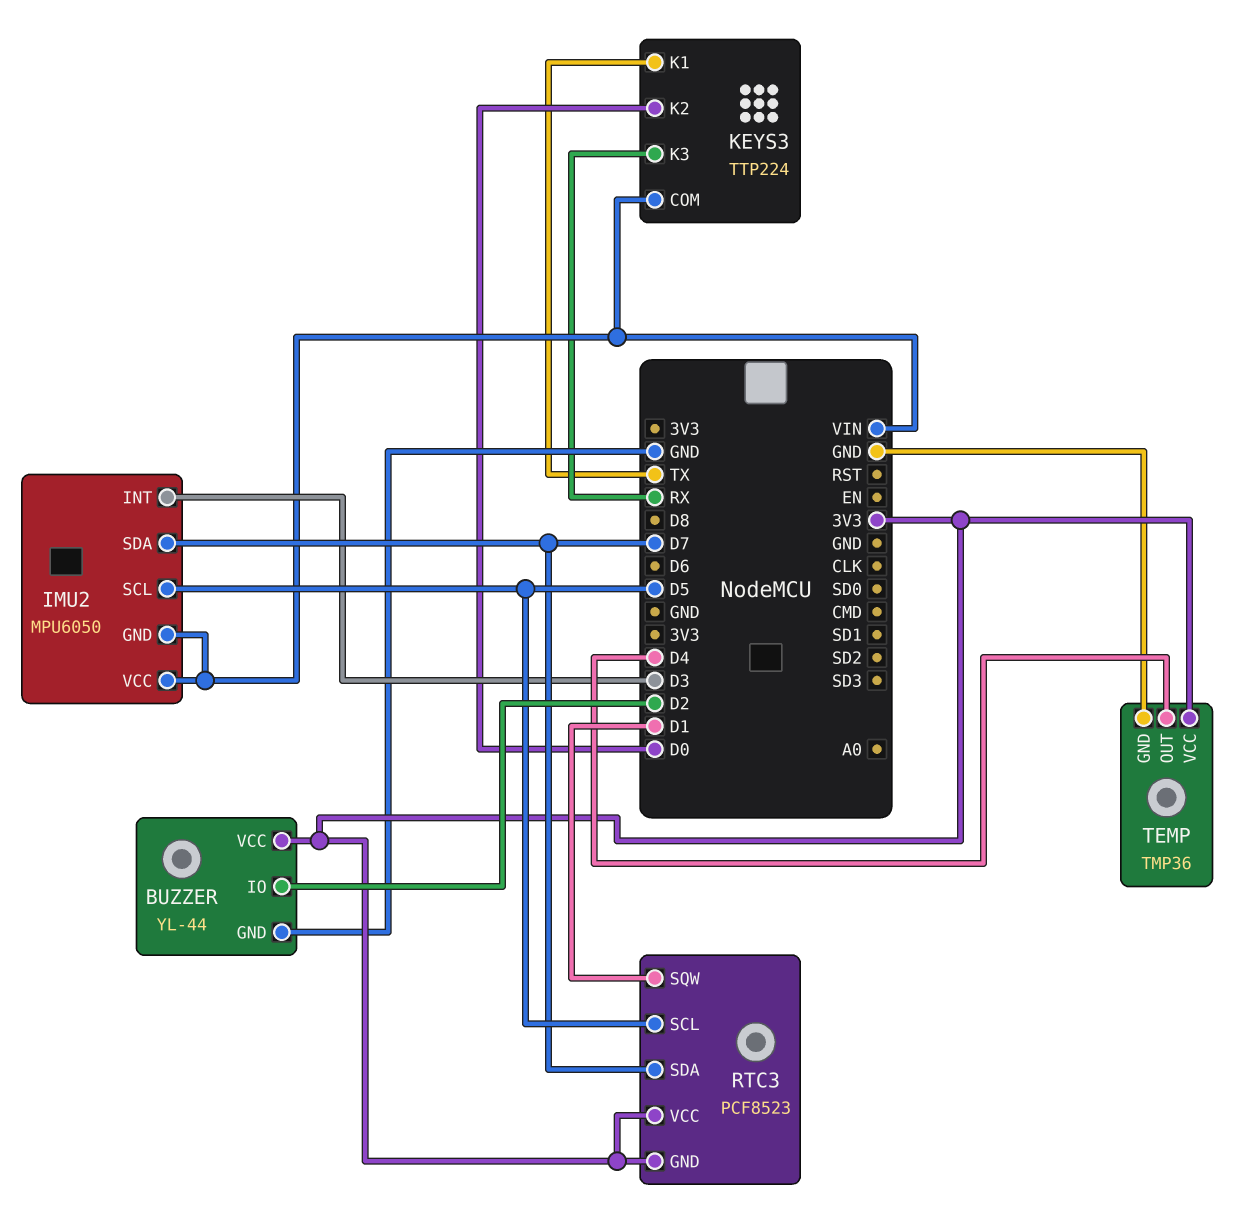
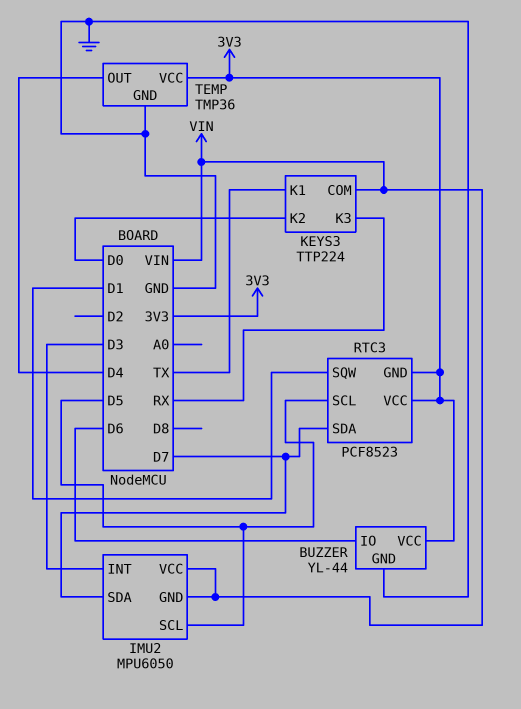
BUZZER pin IO: D2 -> D6

